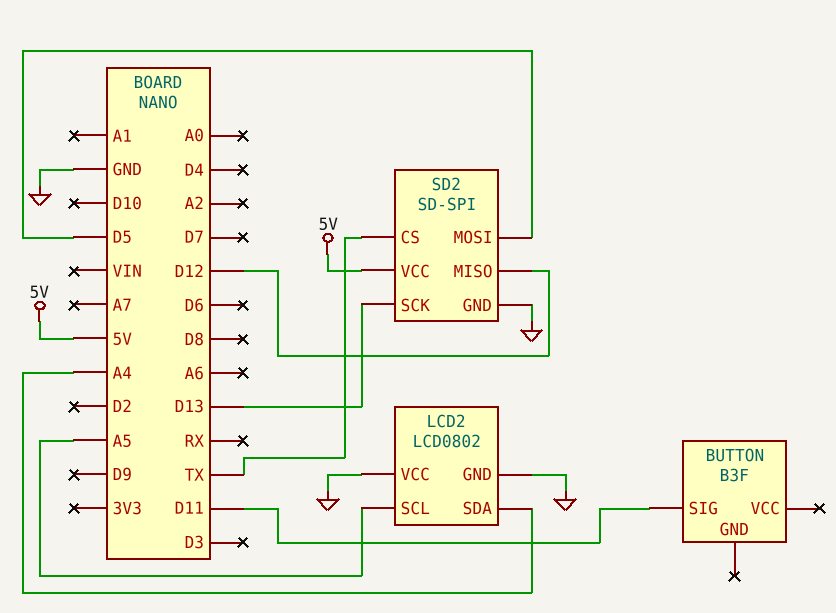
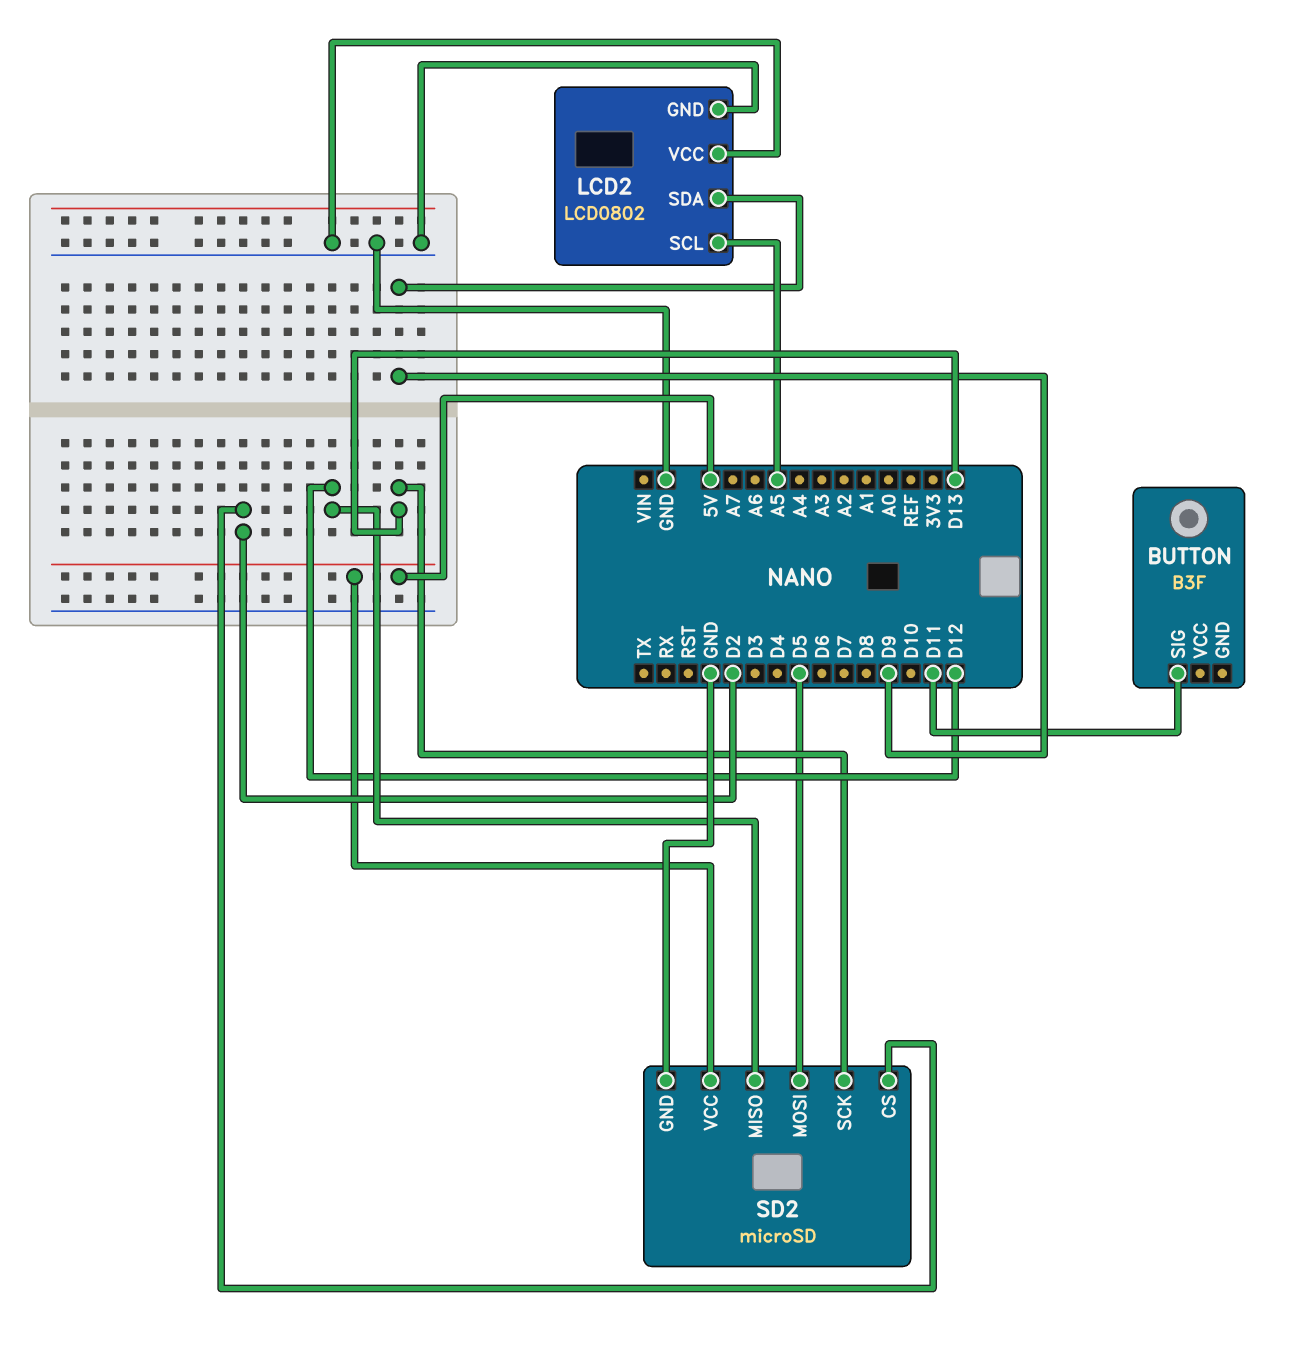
LCD2 pin SDA: A4 -> D9
SD2: SD-SPI -> microSD
SD2 pin CS: TX -> D2

